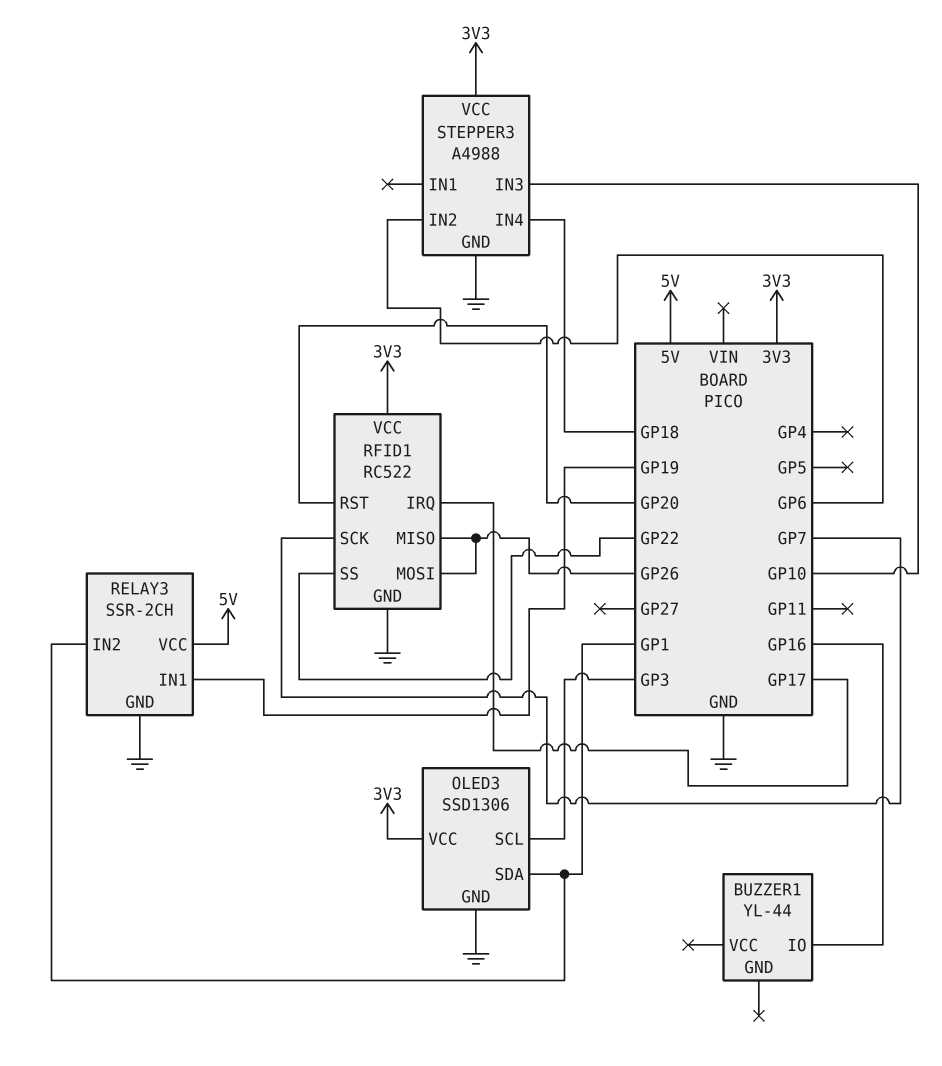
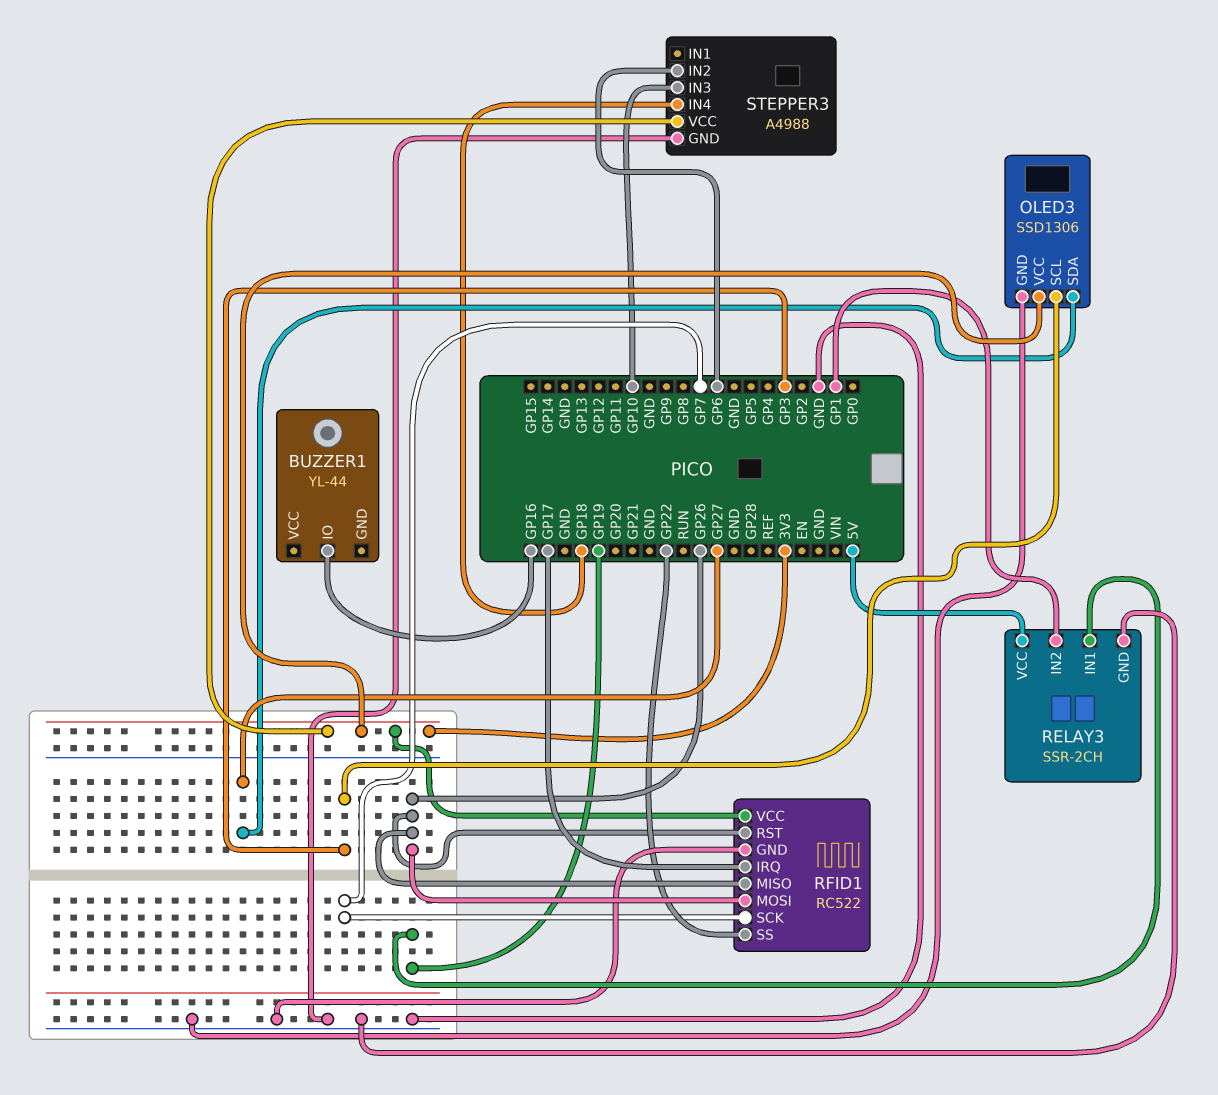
OLED3 pin SDA: GP1 -> GP27
RFID1 pin RST: GP20 -> GP26

